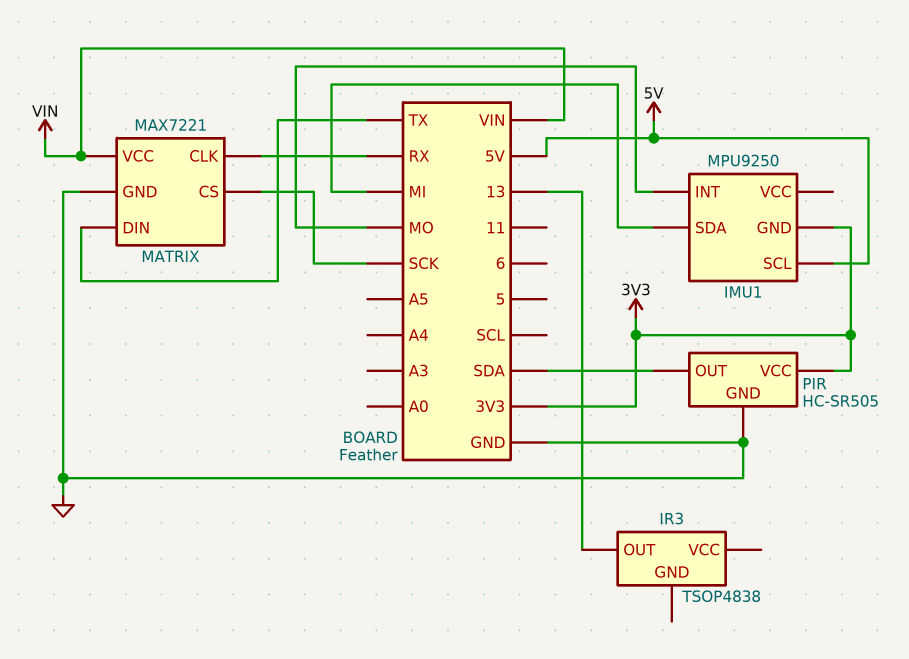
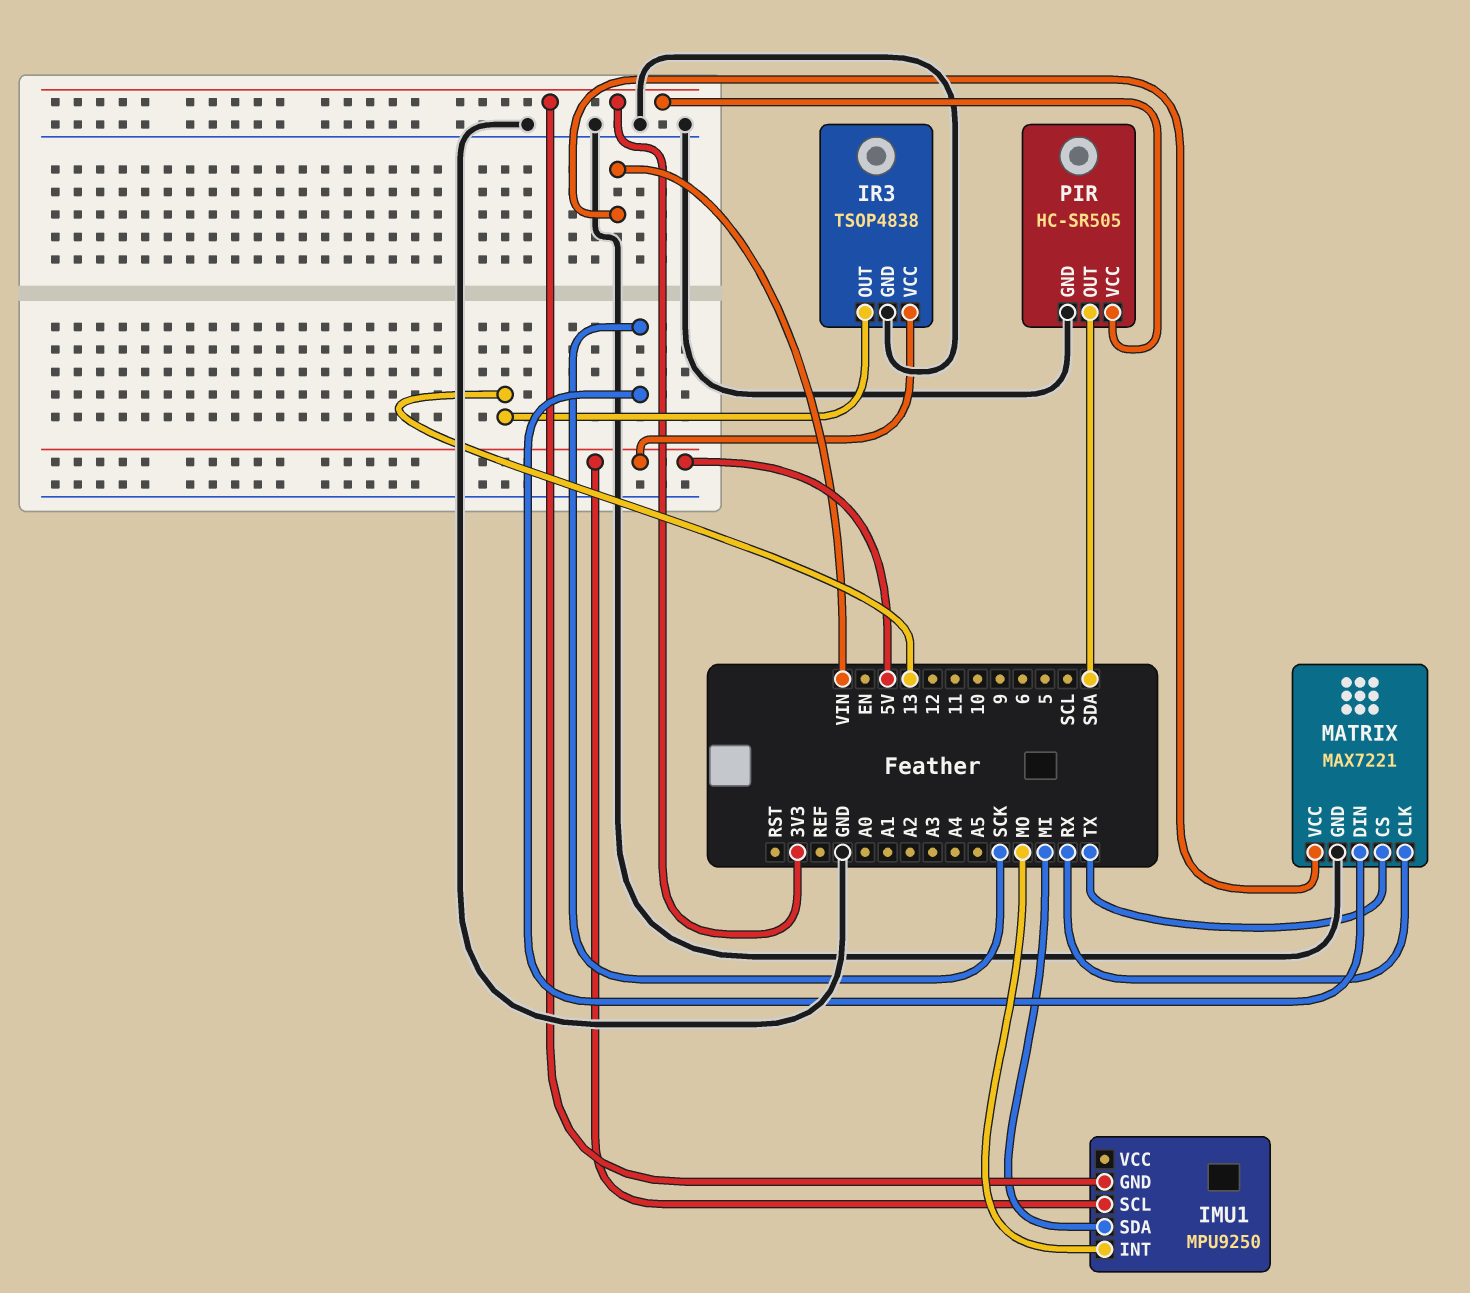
IR3 pin GND: none -> GND
IR3 pin VCC: none -> 5V
MATRIX pin CS: SCK -> TX
MATRIX pin DIN: TX -> SCK

